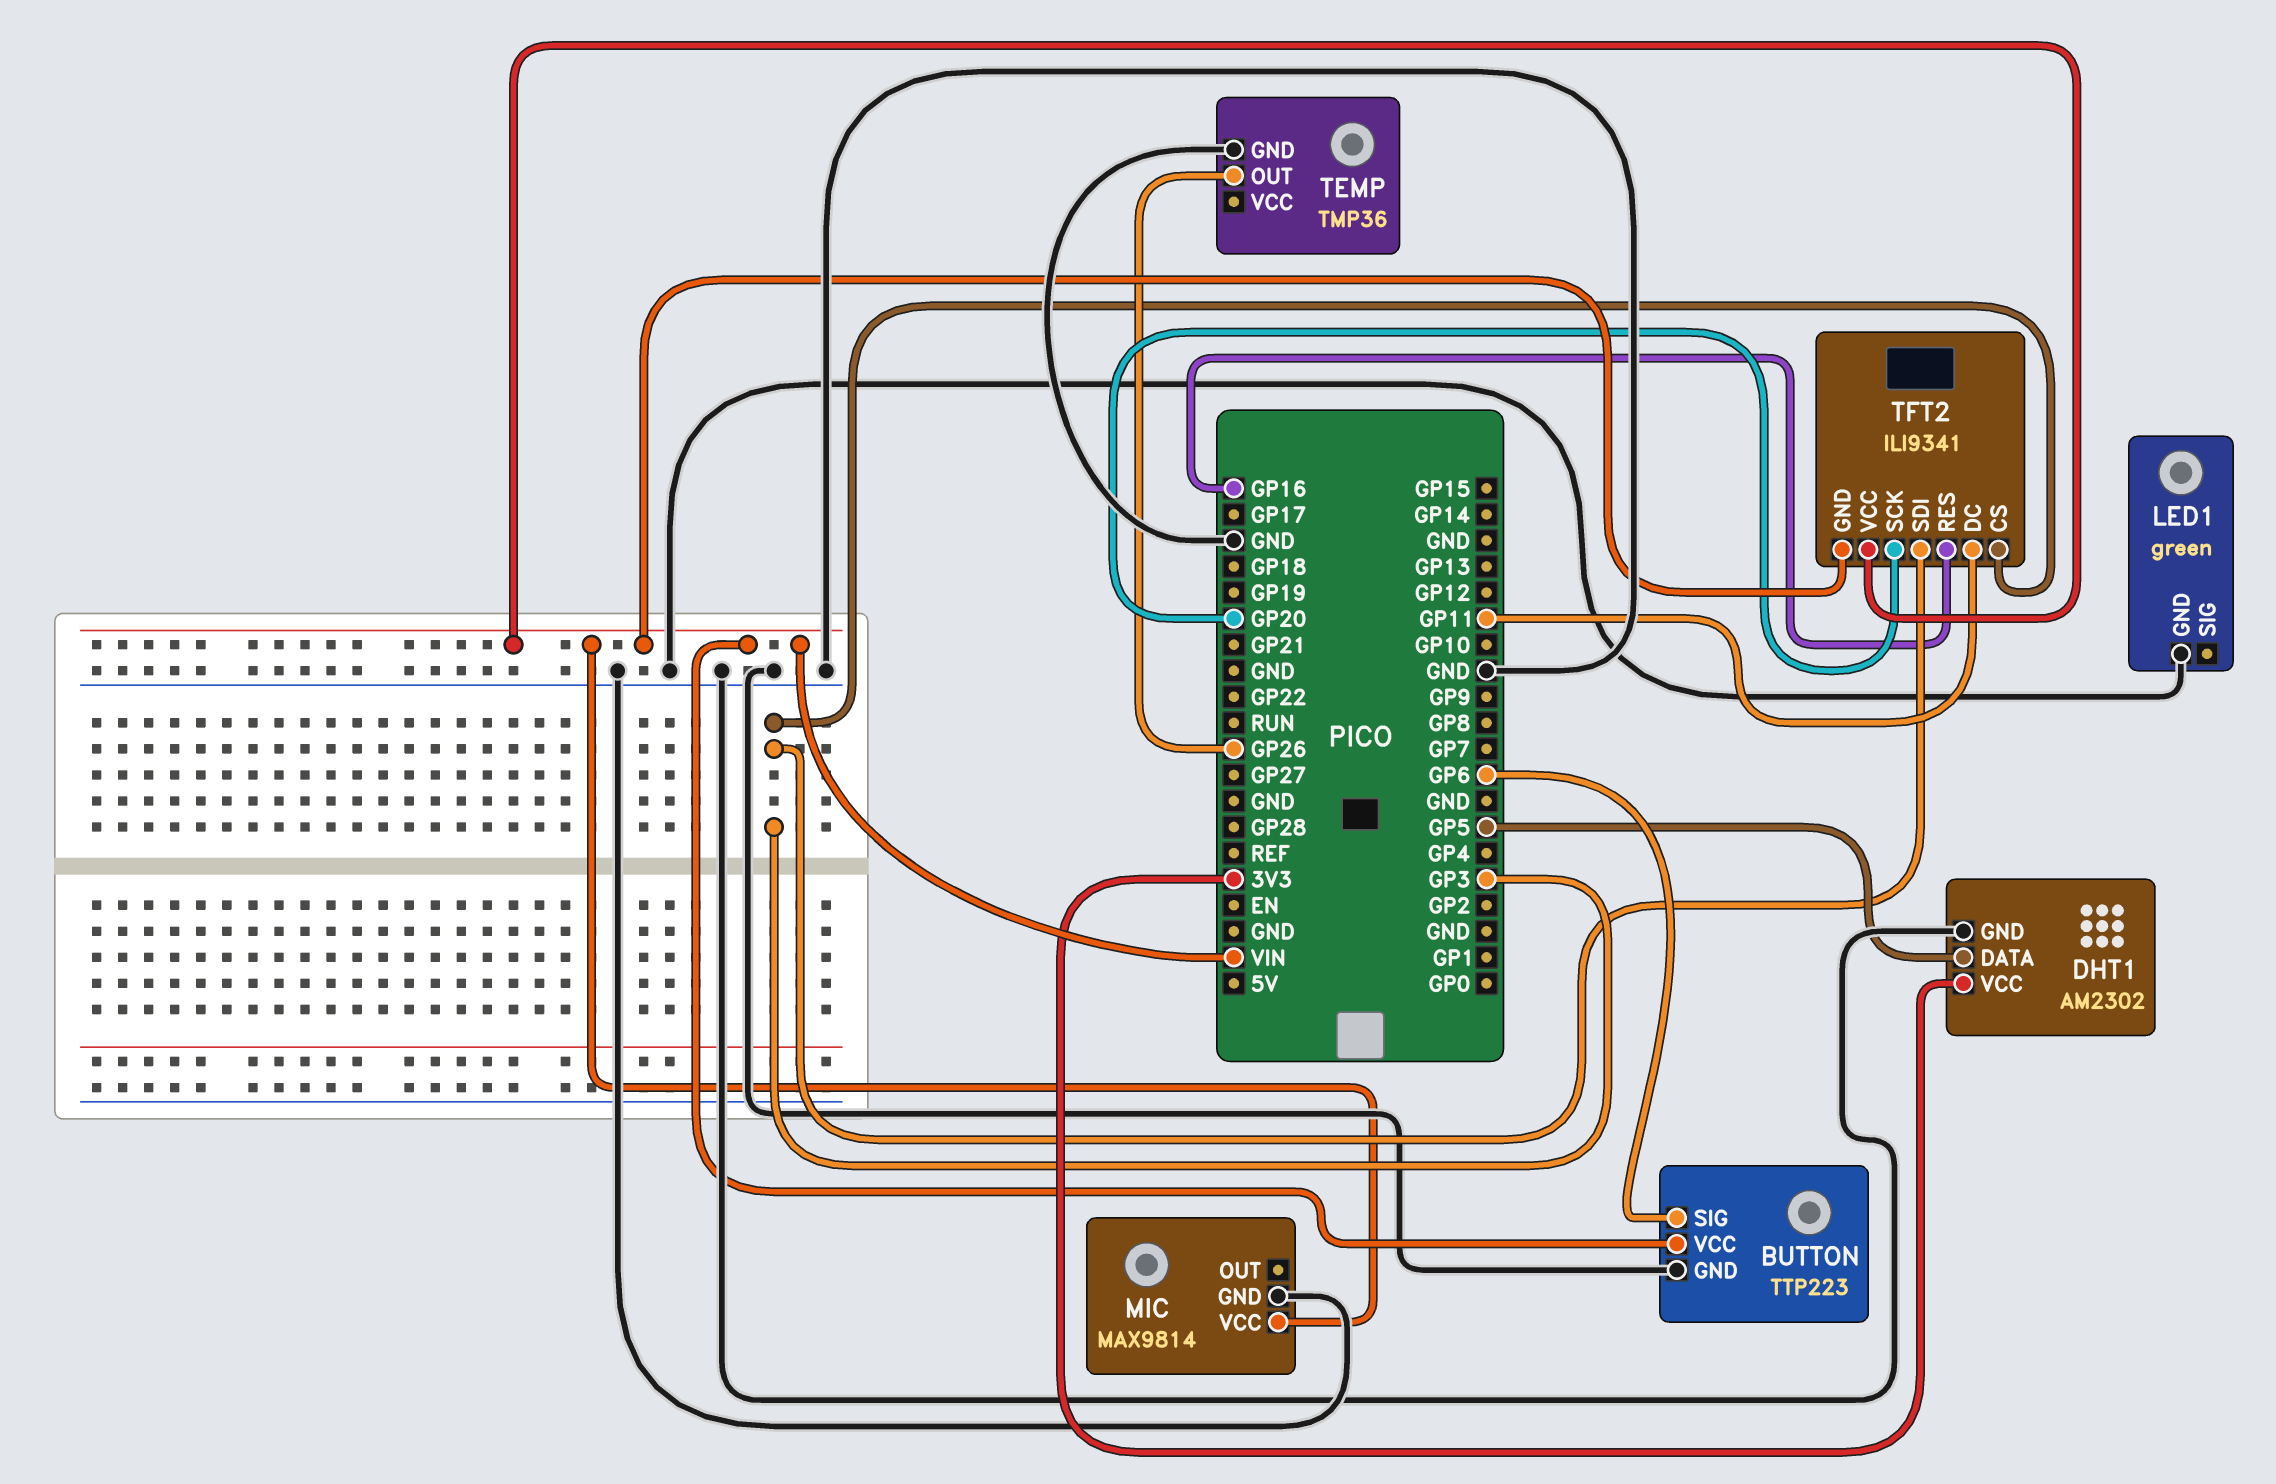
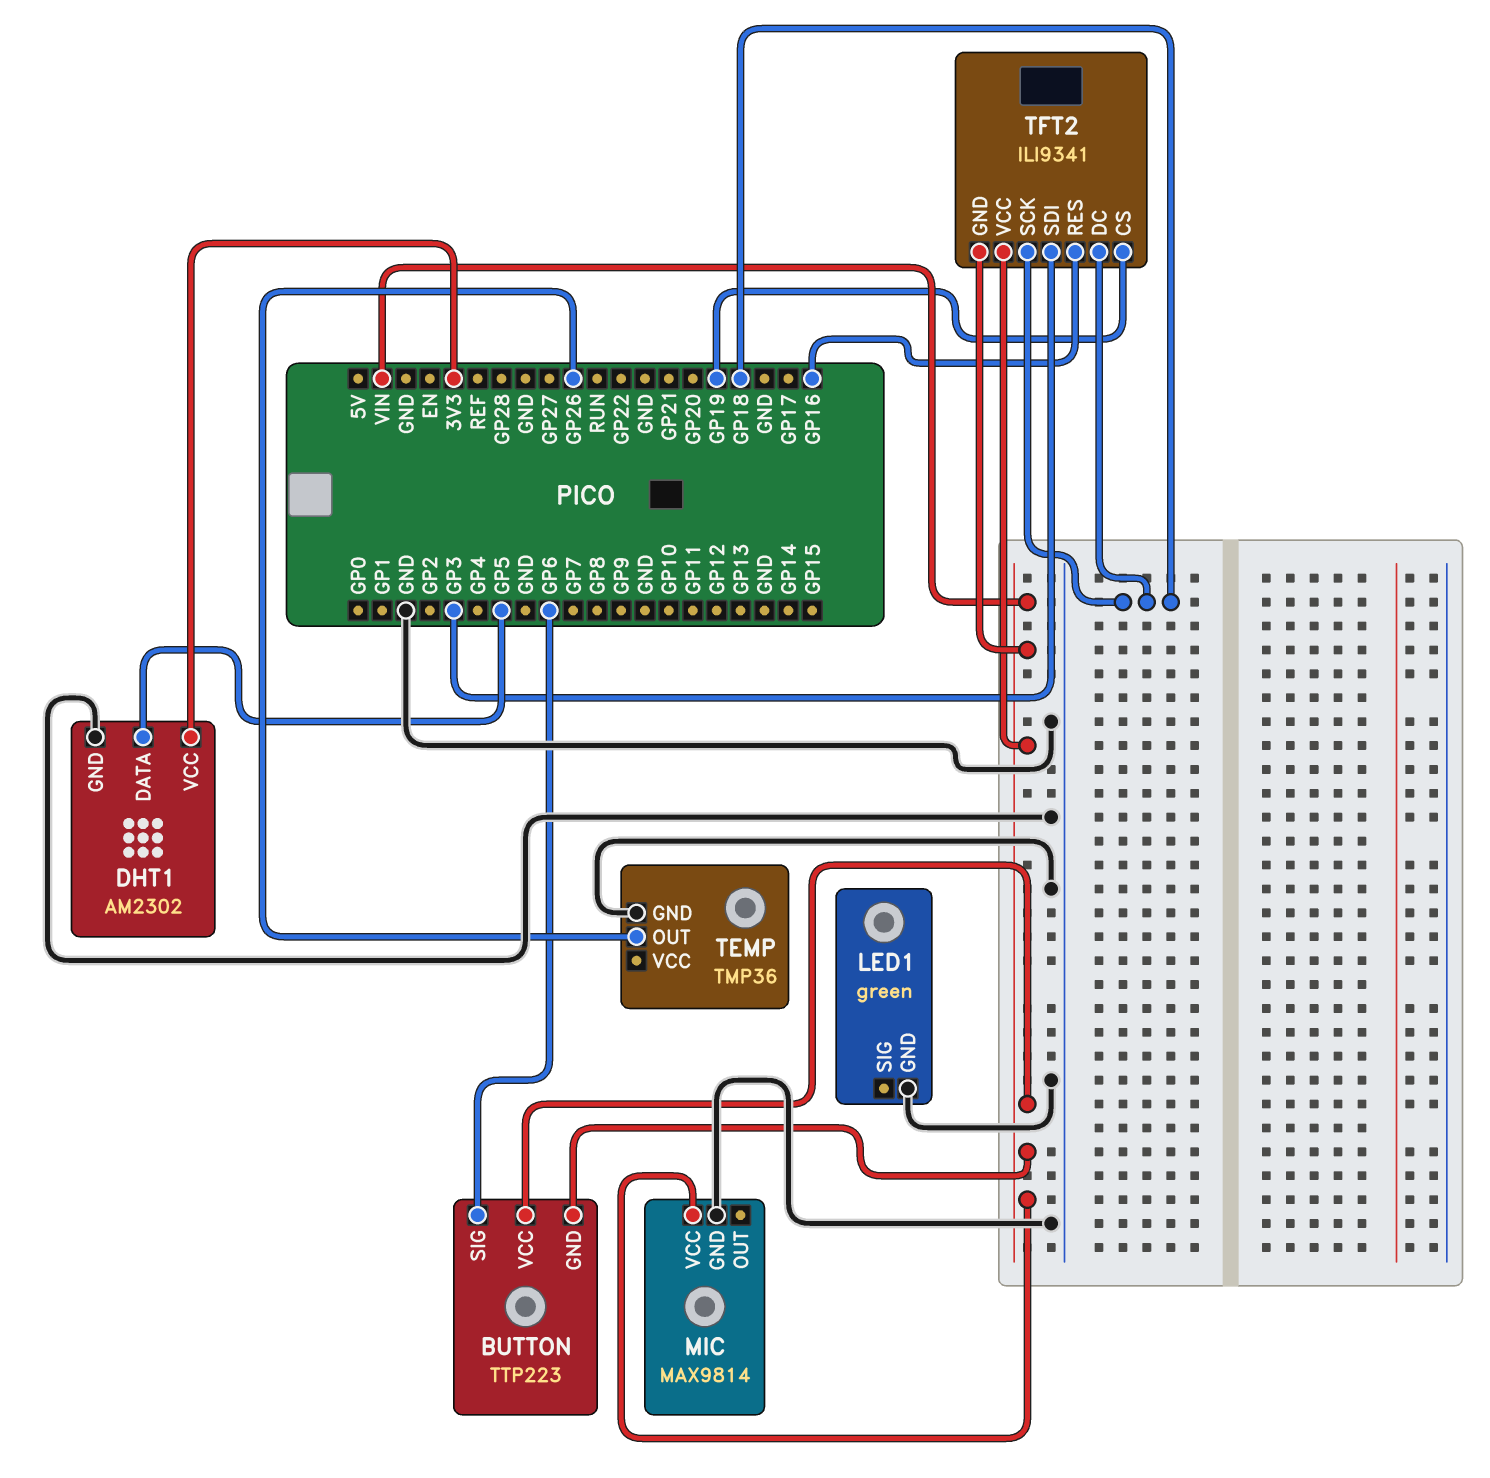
BUTTON pin GND: GND -> VIN
TFT2 pin CS: GP3 -> GP19
TFT2 pin DC: GP11 -> GP18
TFT2 pin SCK: GP20 -> GP18

